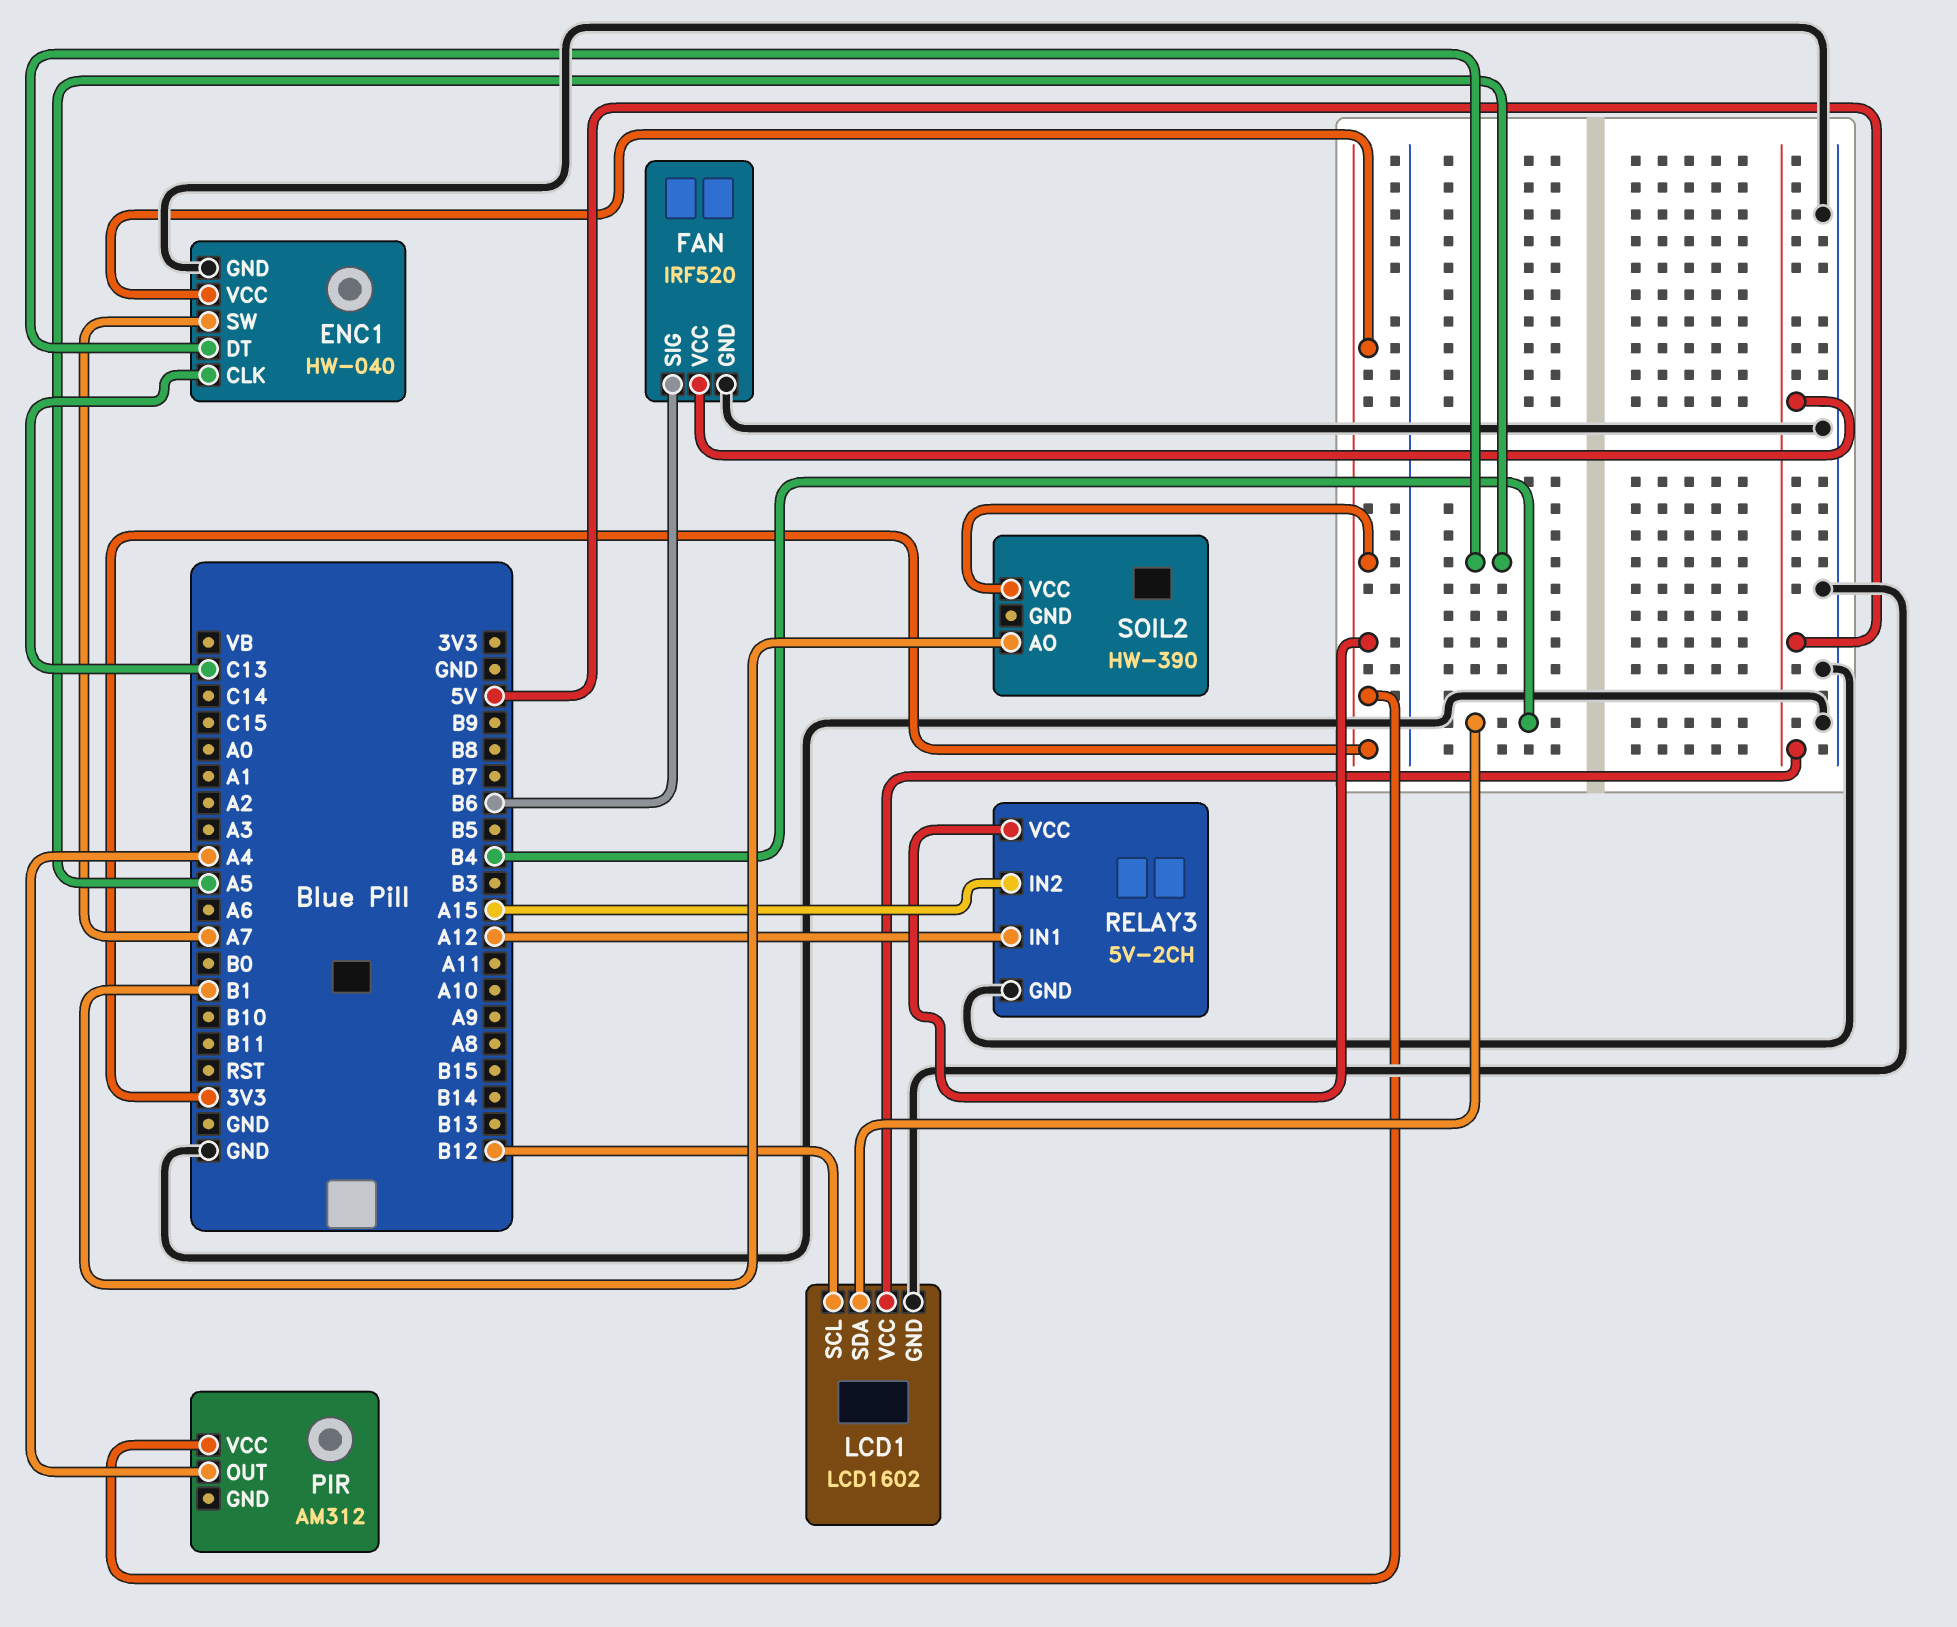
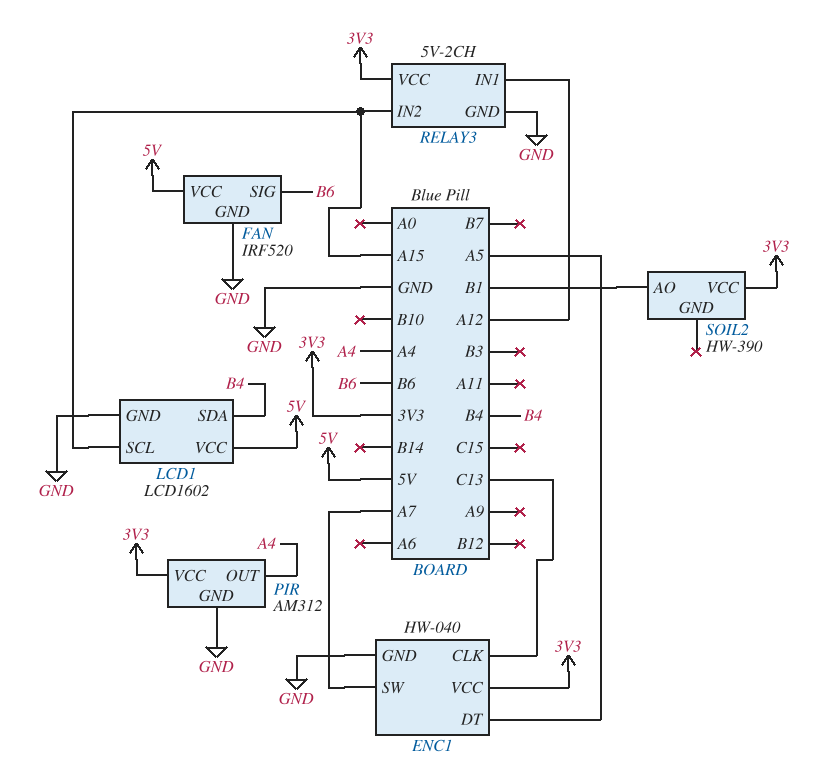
LCD1 pin SCL: B12 -> A15
PIR pin GND: none -> GND

